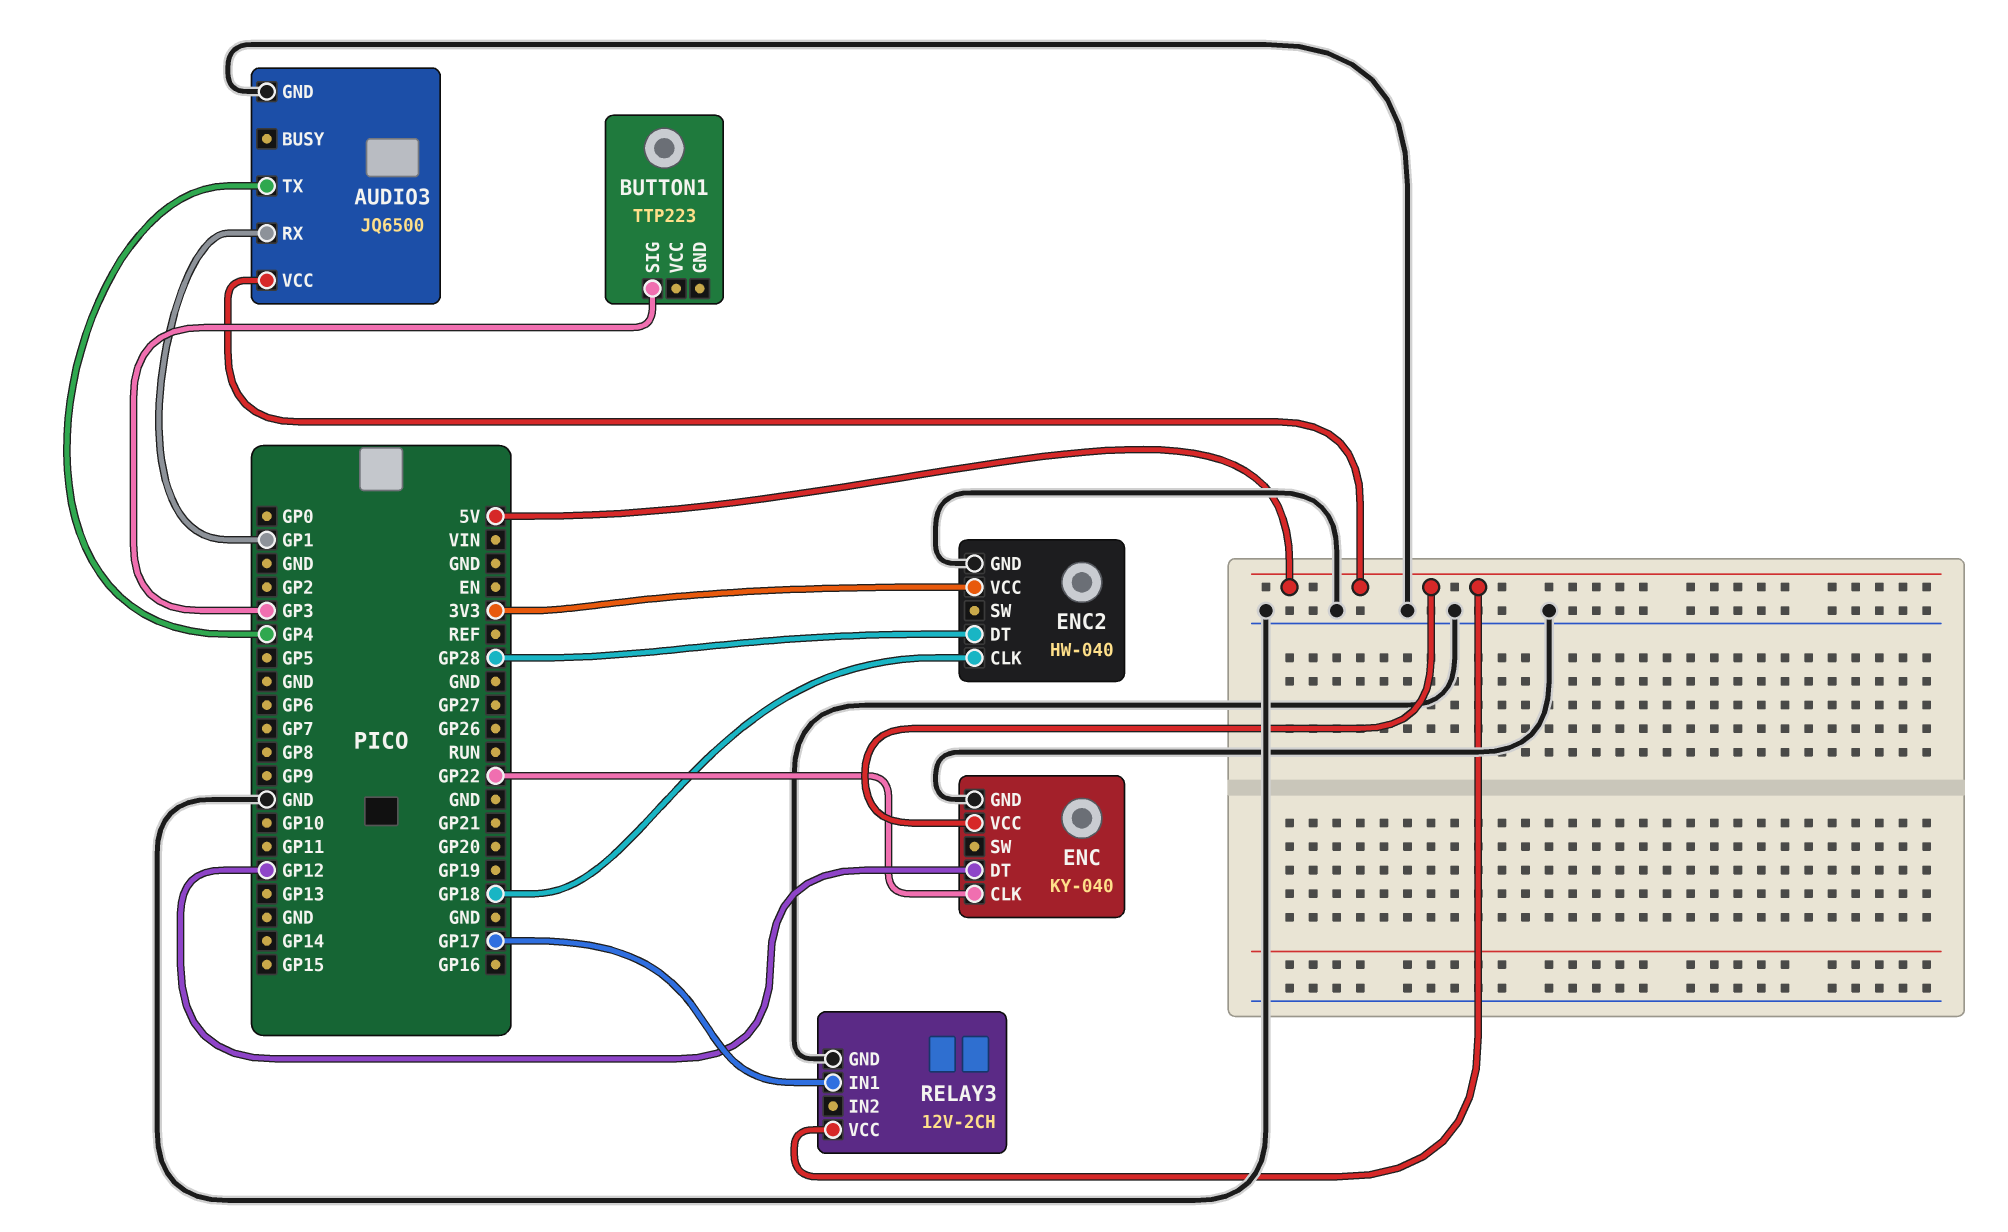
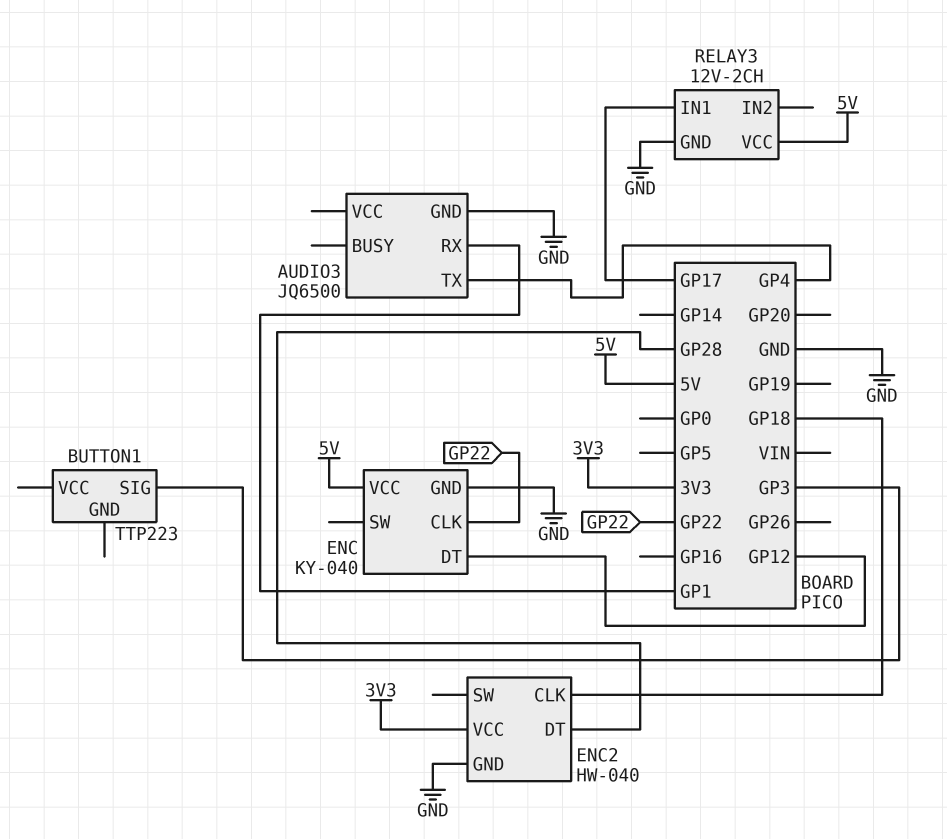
AUDIO3 pin VCC: 5V -> none

